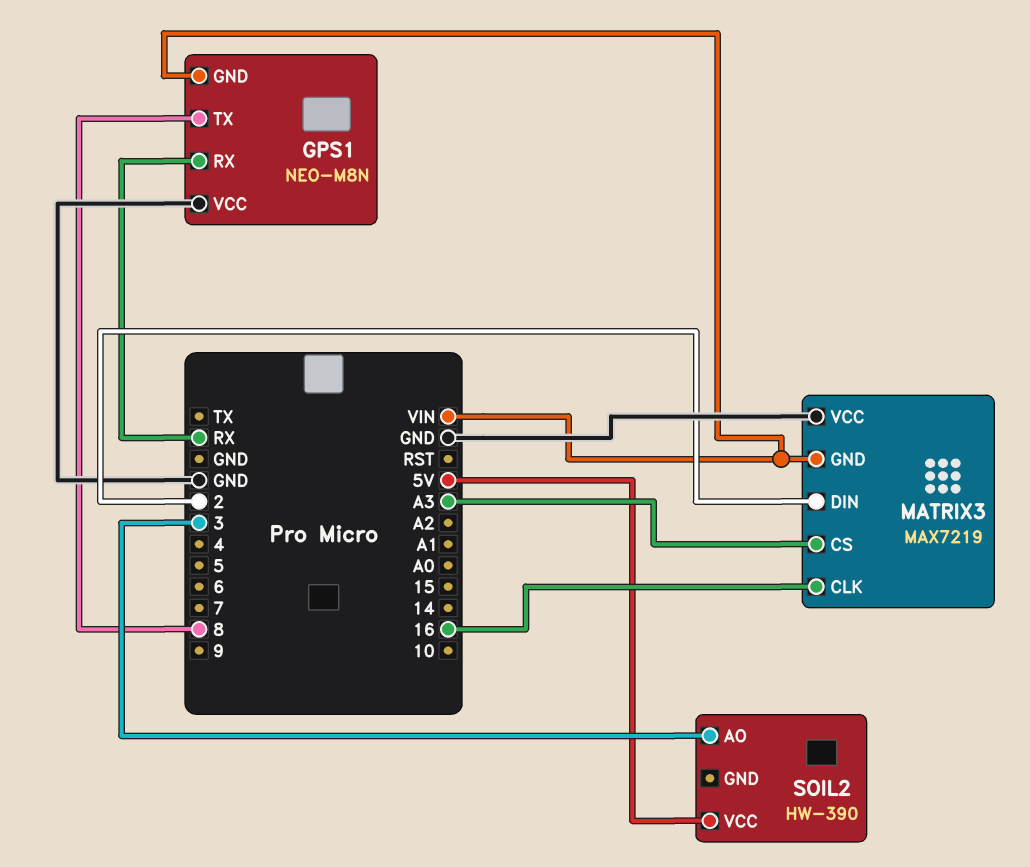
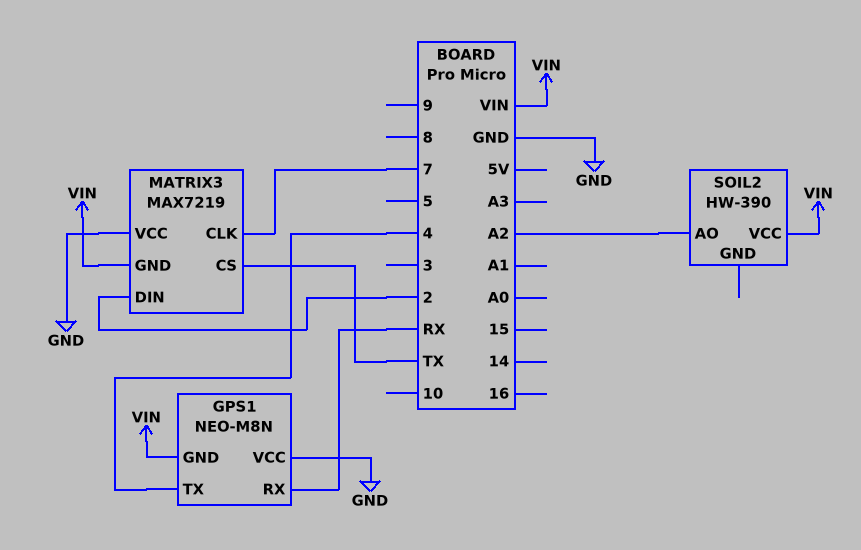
GPS1 pin TX: 8 -> 4
MATRIX3 pin CLK: 16 -> 7
MATRIX3 pin CS: A3 -> TX
SOIL2 pin AO: 3 -> A2
SOIL2 pin VCC: 5V -> VIN

